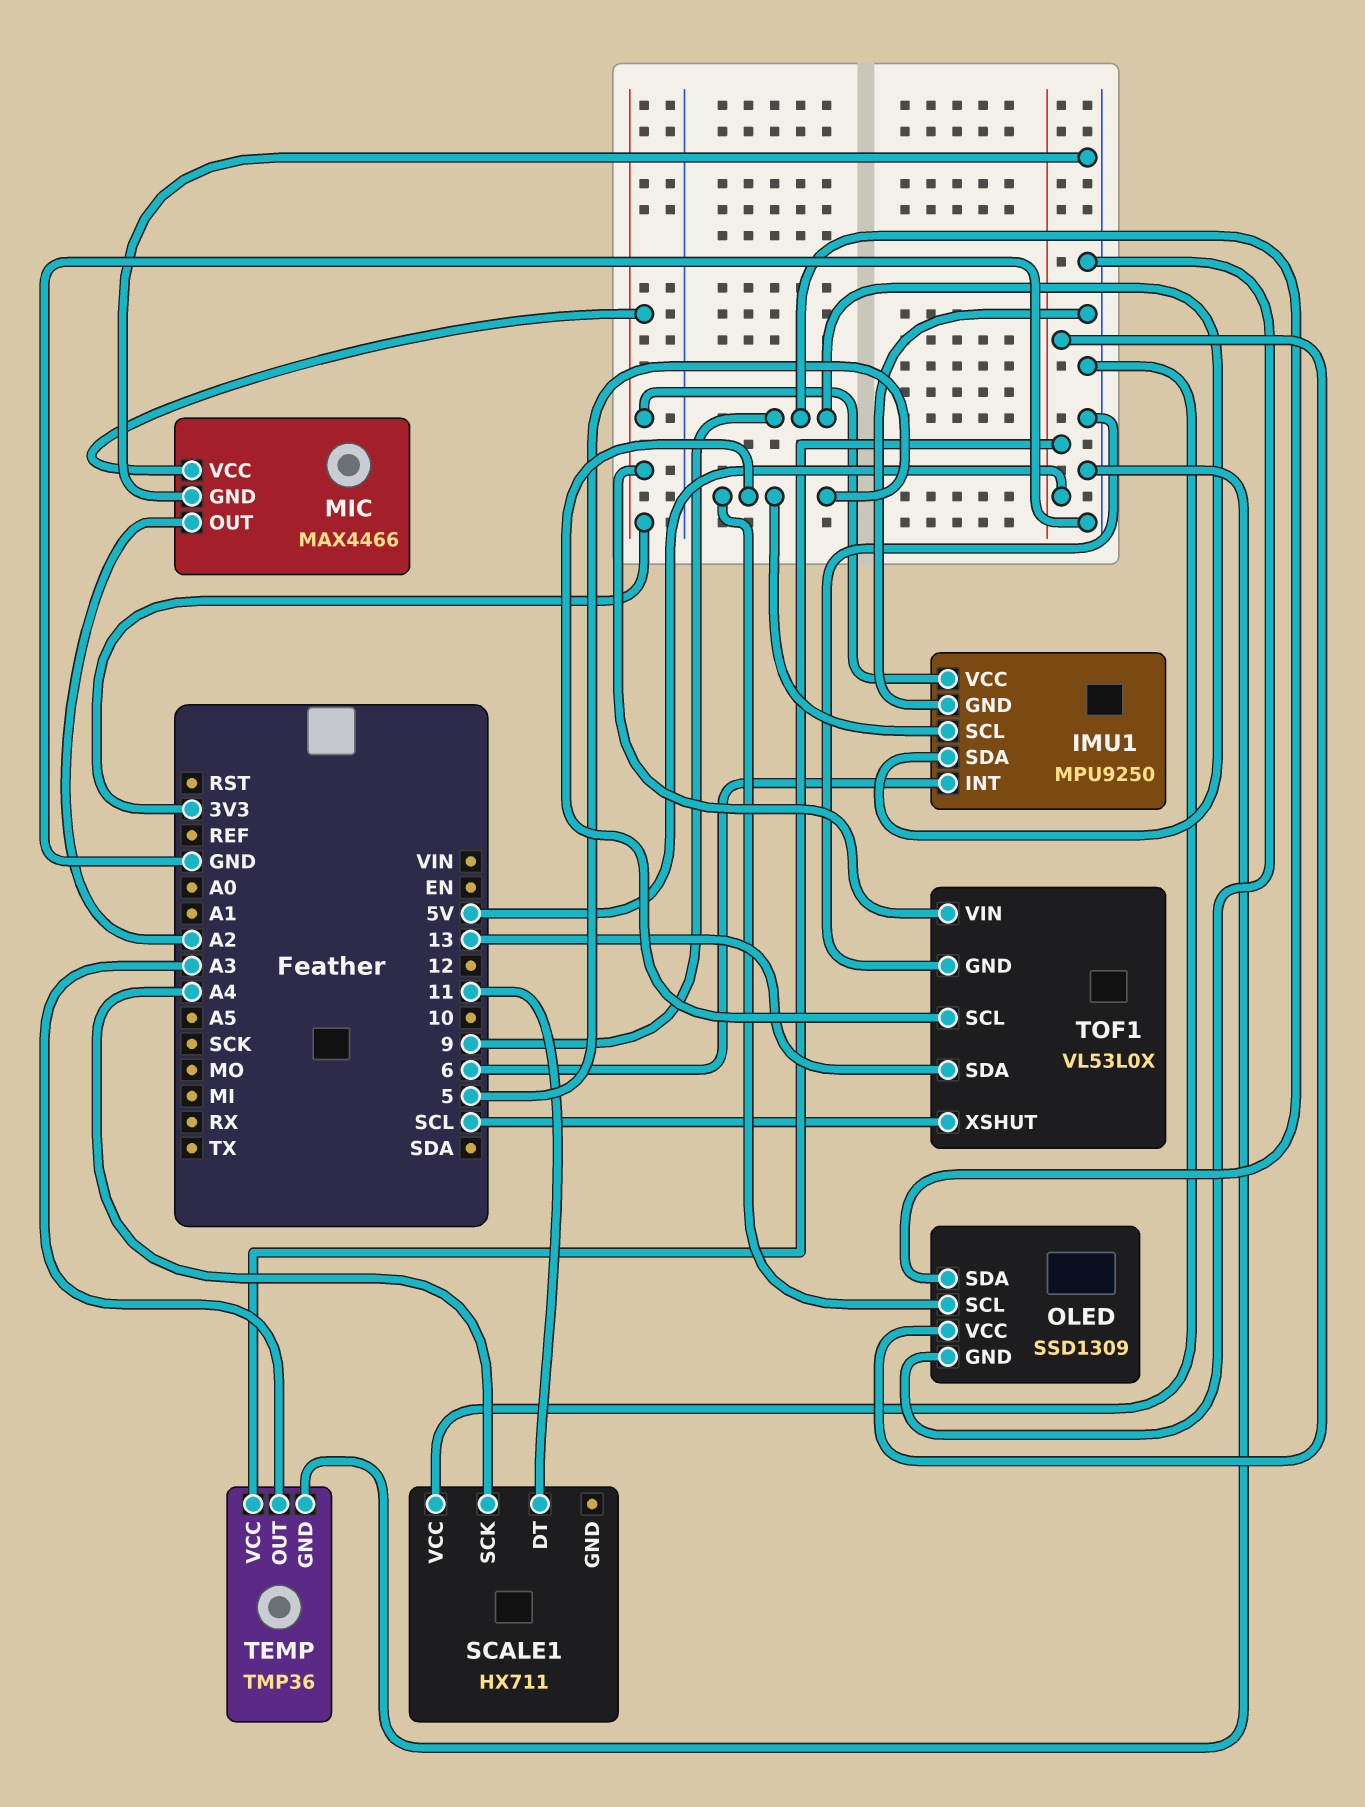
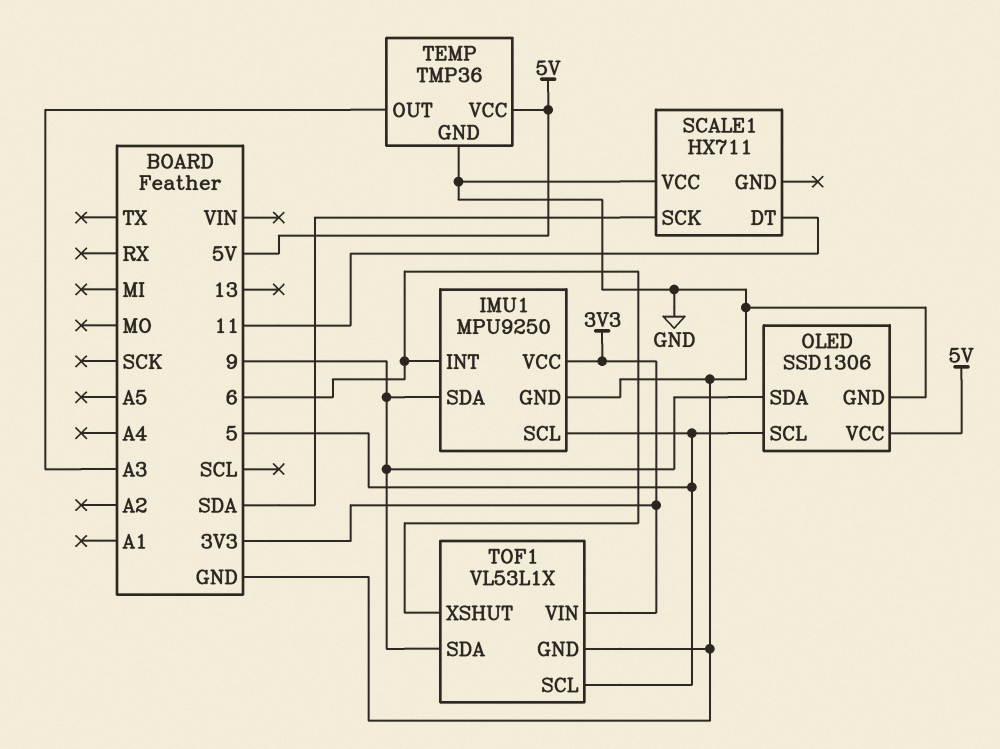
MIC: MAX4466 -> none
MIC pin GND: GND -> none
MIC pin OUT: A2 -> none
MIC pin VCC: 3V3 -> none
OLED: SSD1309 -> SSD1306
SCALE1 pin SCK: A4 -> SDA
TOF1: VL53L0X -> VL53L1X
TOF1 pin SDA: 13 -> 9
TOF1 pin XSHUT: SCL -> 6

